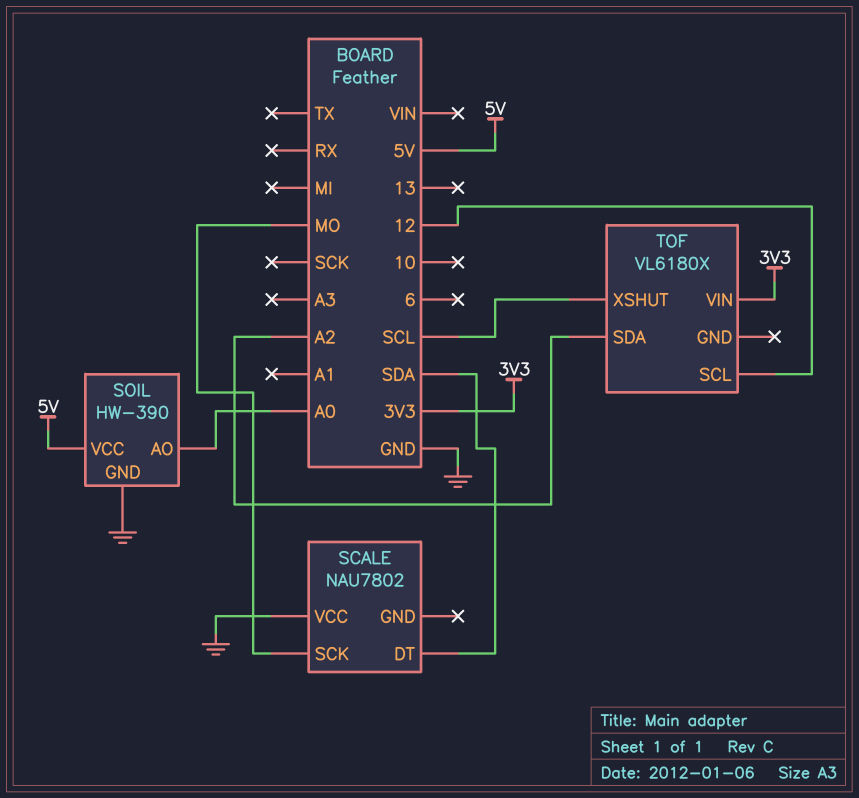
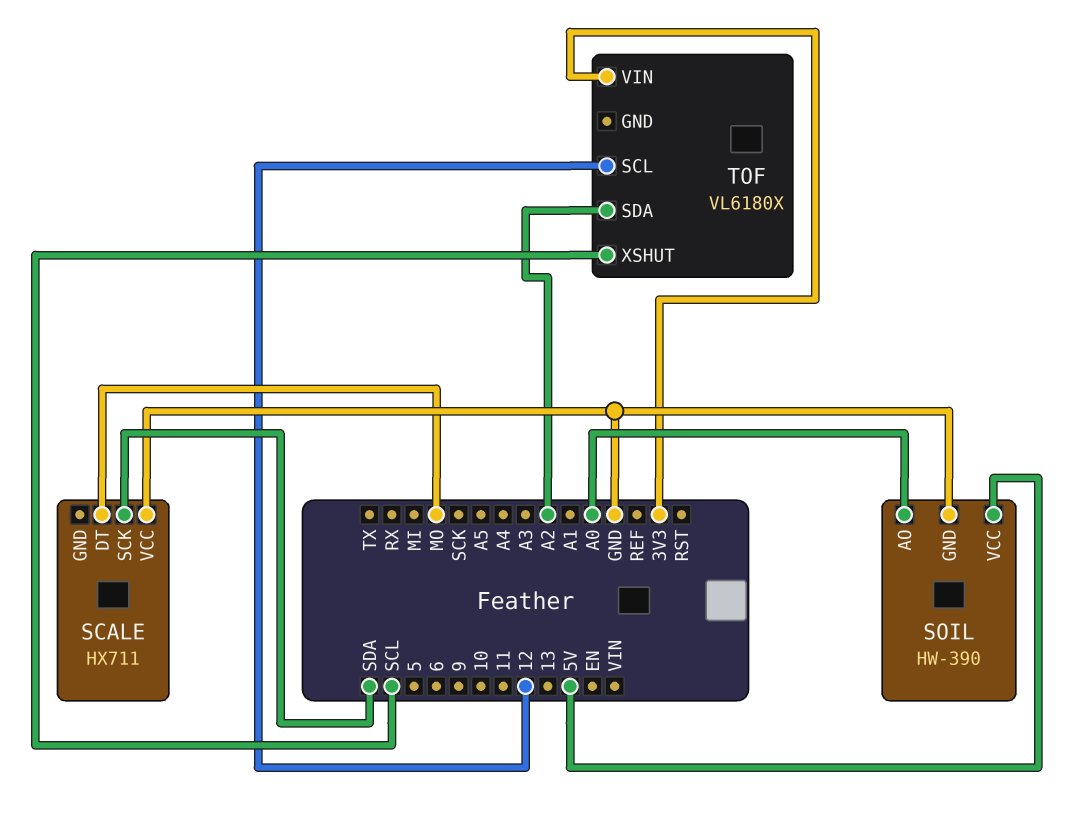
SCALE: NAU7802 -> HX711
SCALE pin DT: SDA -> MO
SCALE pin SCK: MO -> SDA

